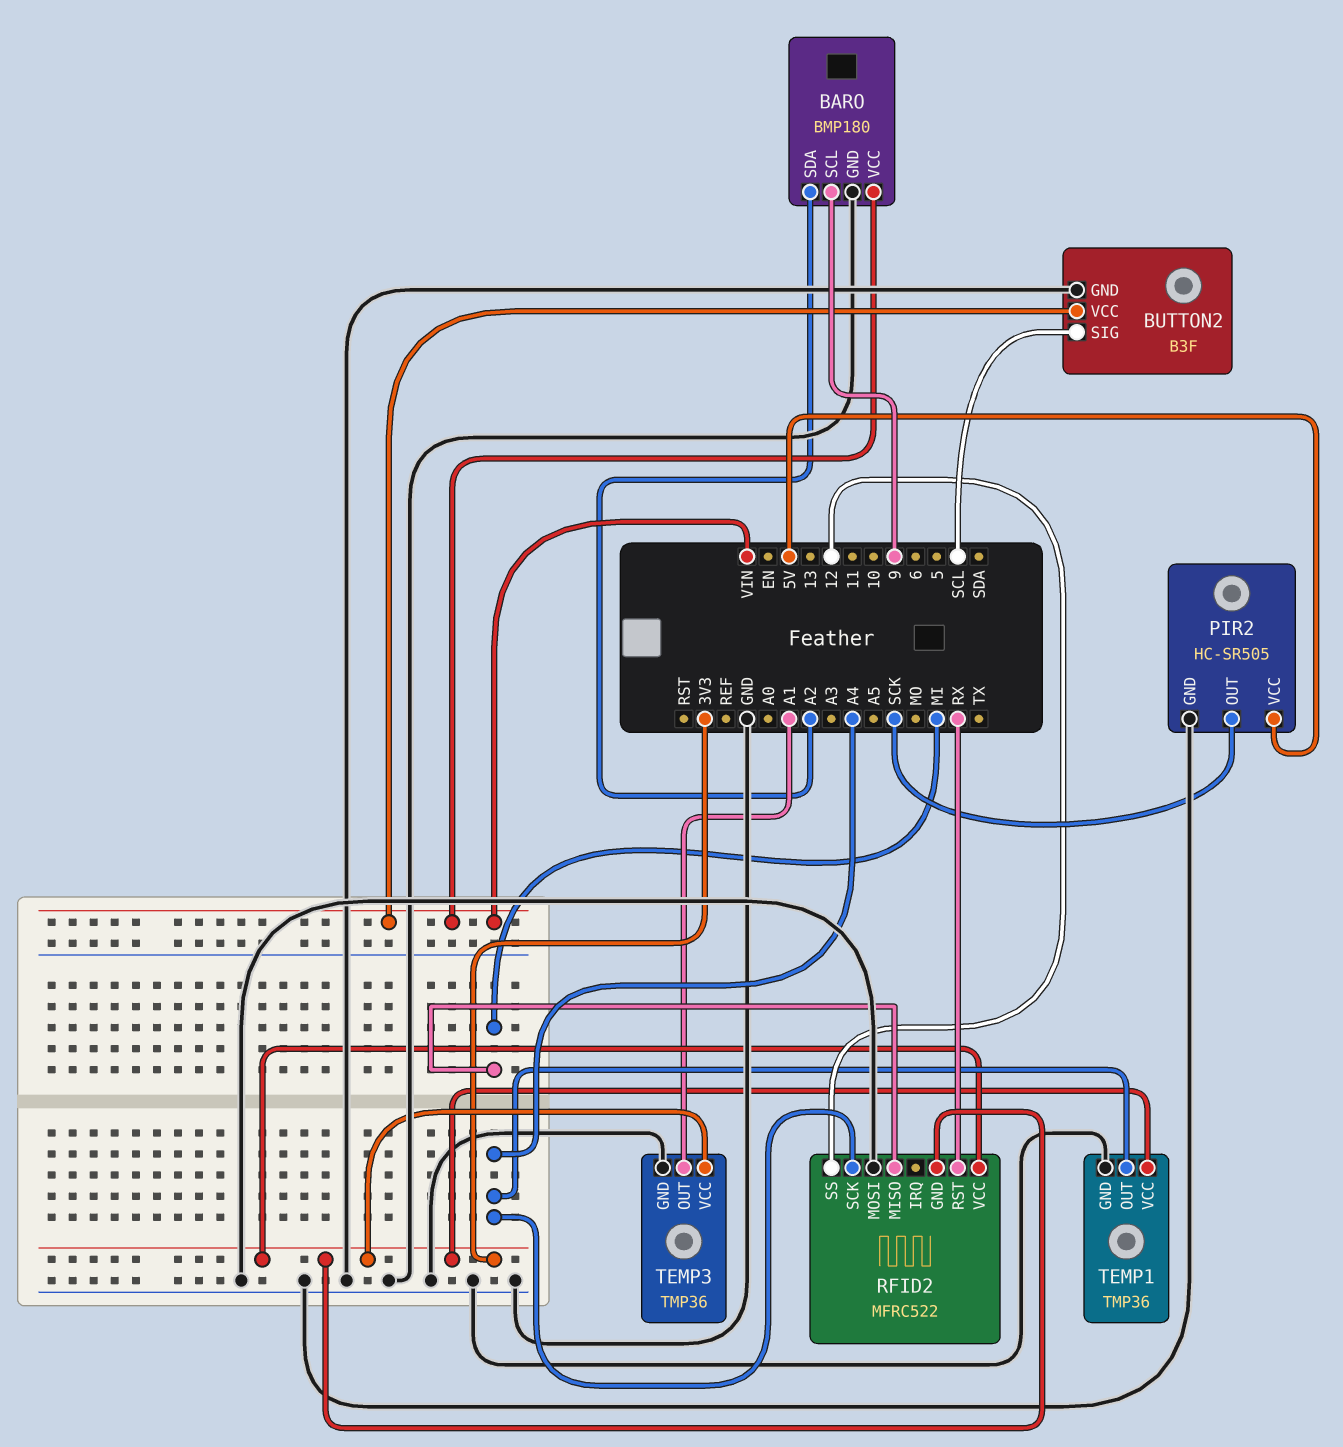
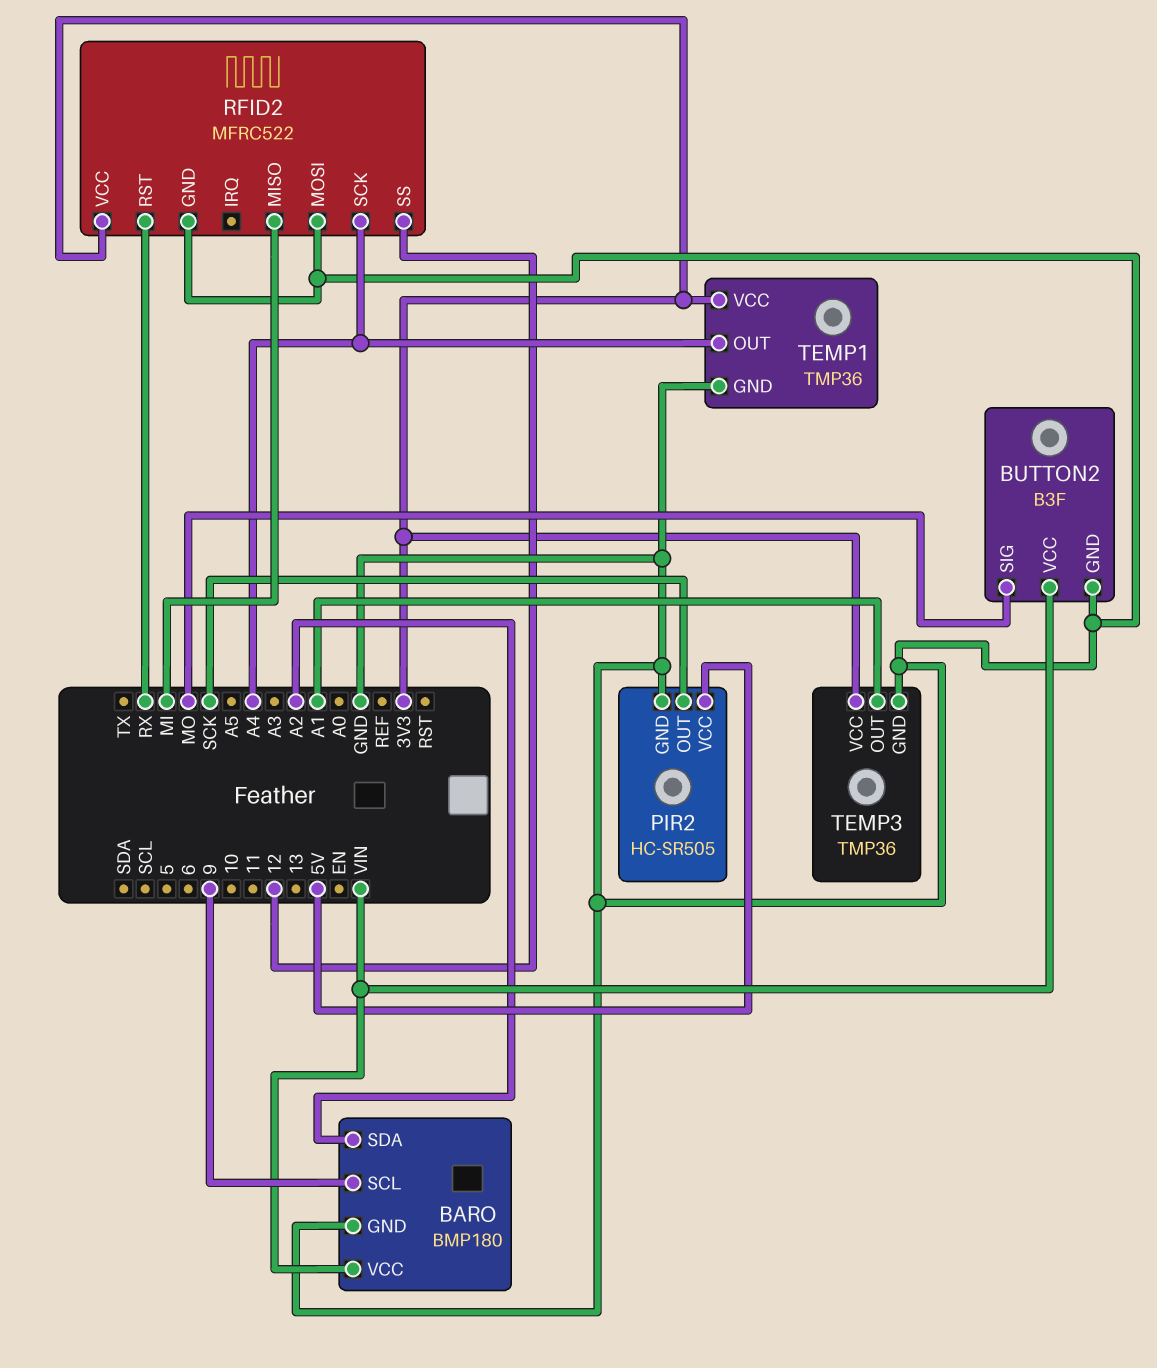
BUTTON2 pin SIG: SCL -> MO
RFID2 pin GND: 3V3 -> GND

